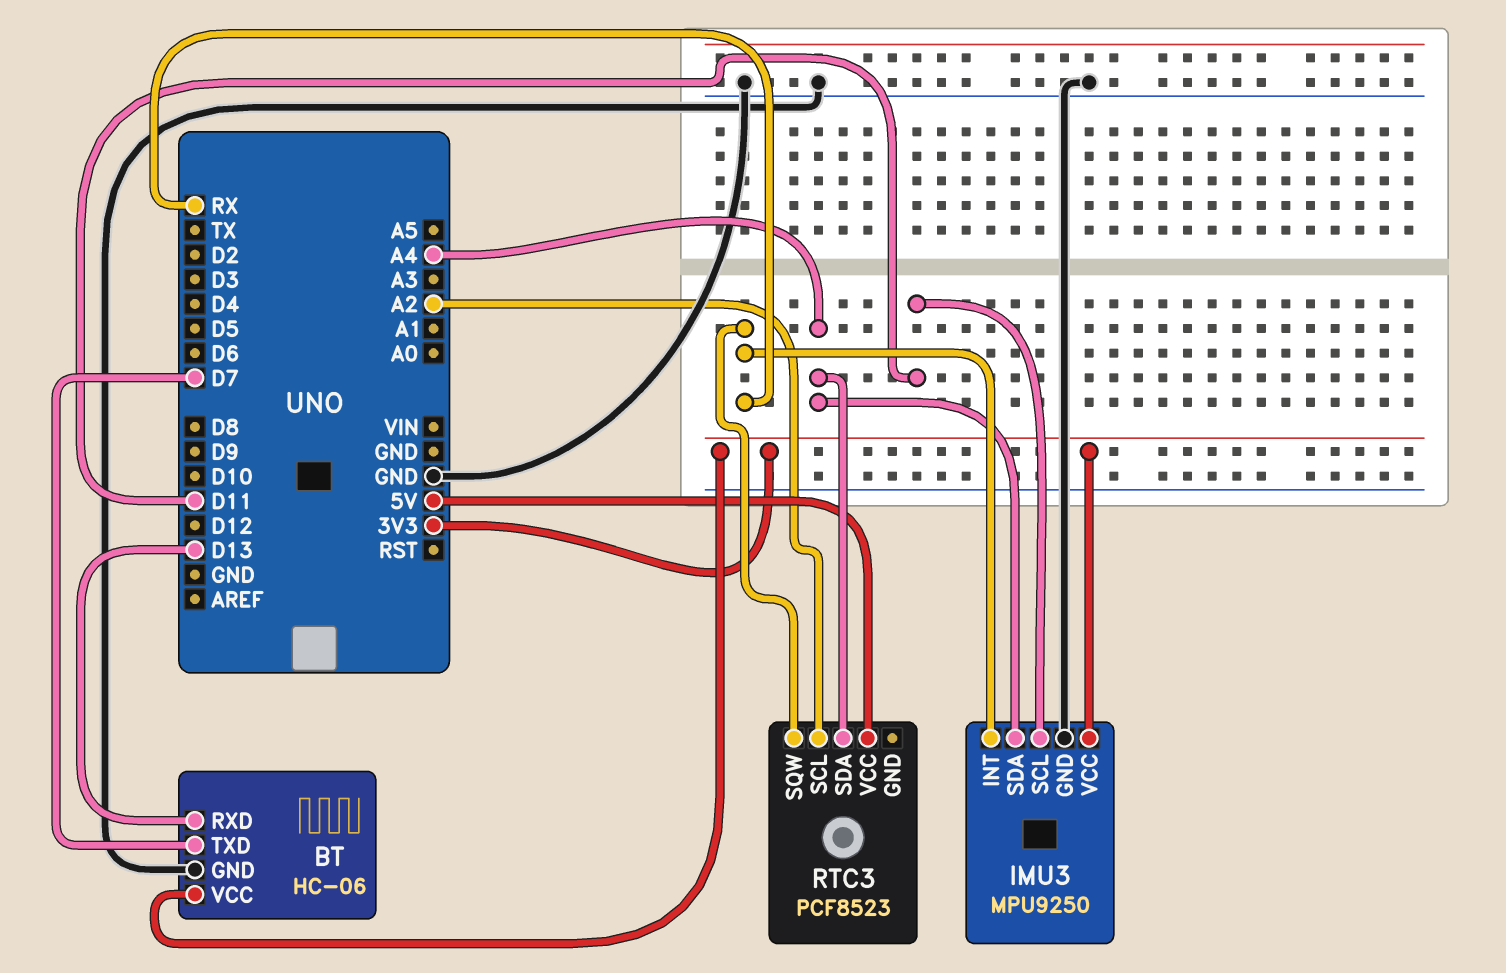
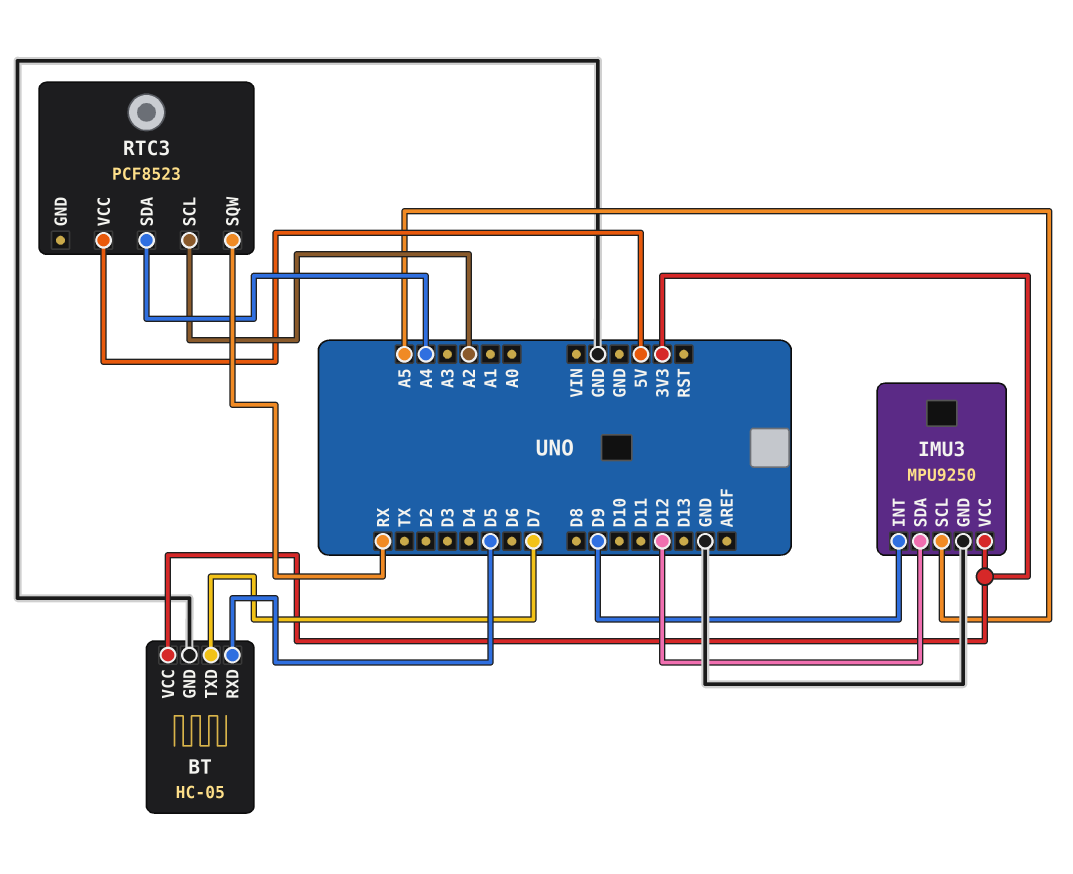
BT: HC-06 -> HC-05
BT pin RXD: D13 -> D5
IMU3 pin INT: RX -> D9
IMU3 pin SCL: D11 -> A5
IMU3 pin SDA: A4 -> D12

